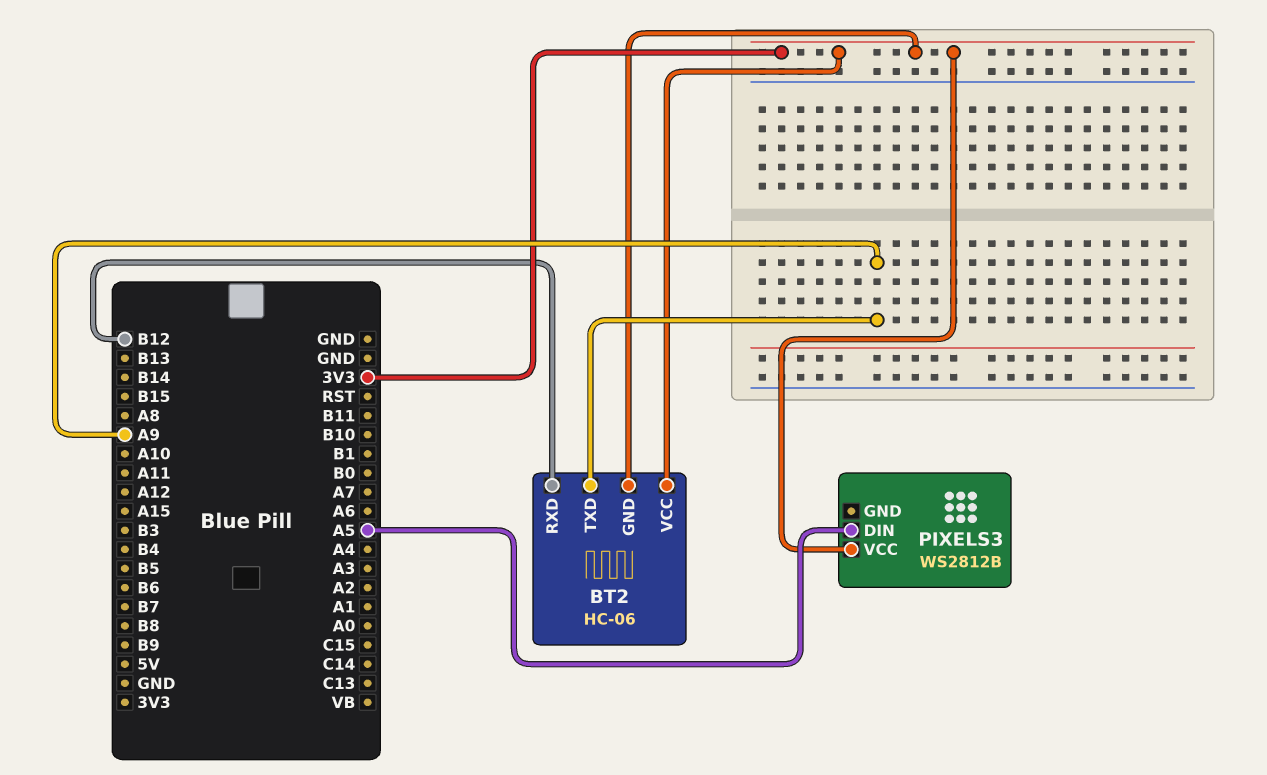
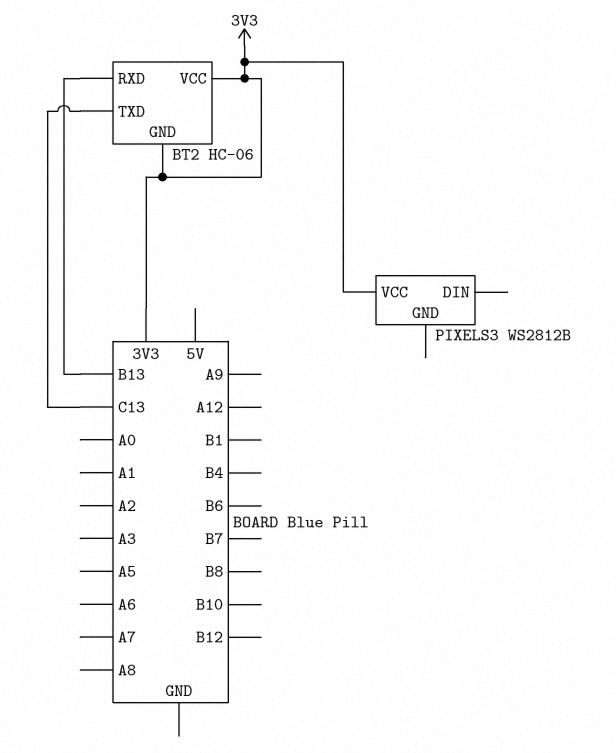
BT2 pin RXD: B12 -> B13
BT2 pin TXD: A9 -> C13
PIXELS3 pin DIN: A5 -> none

